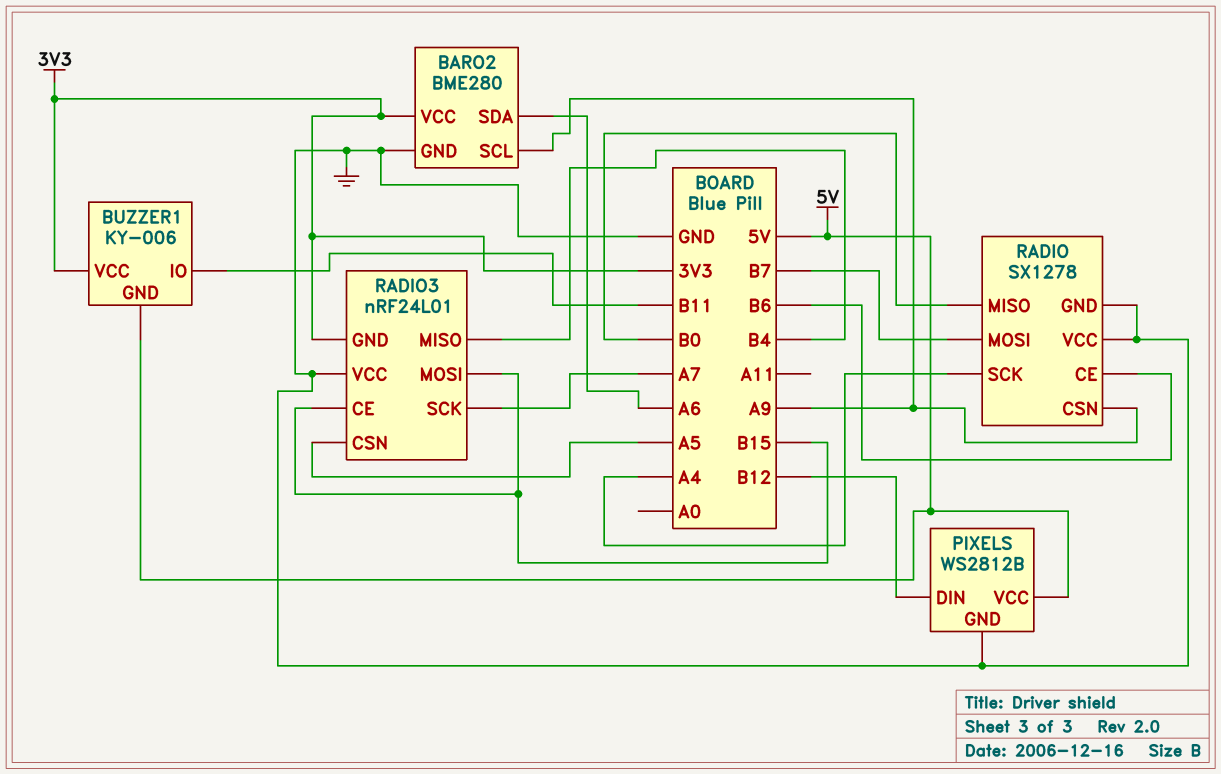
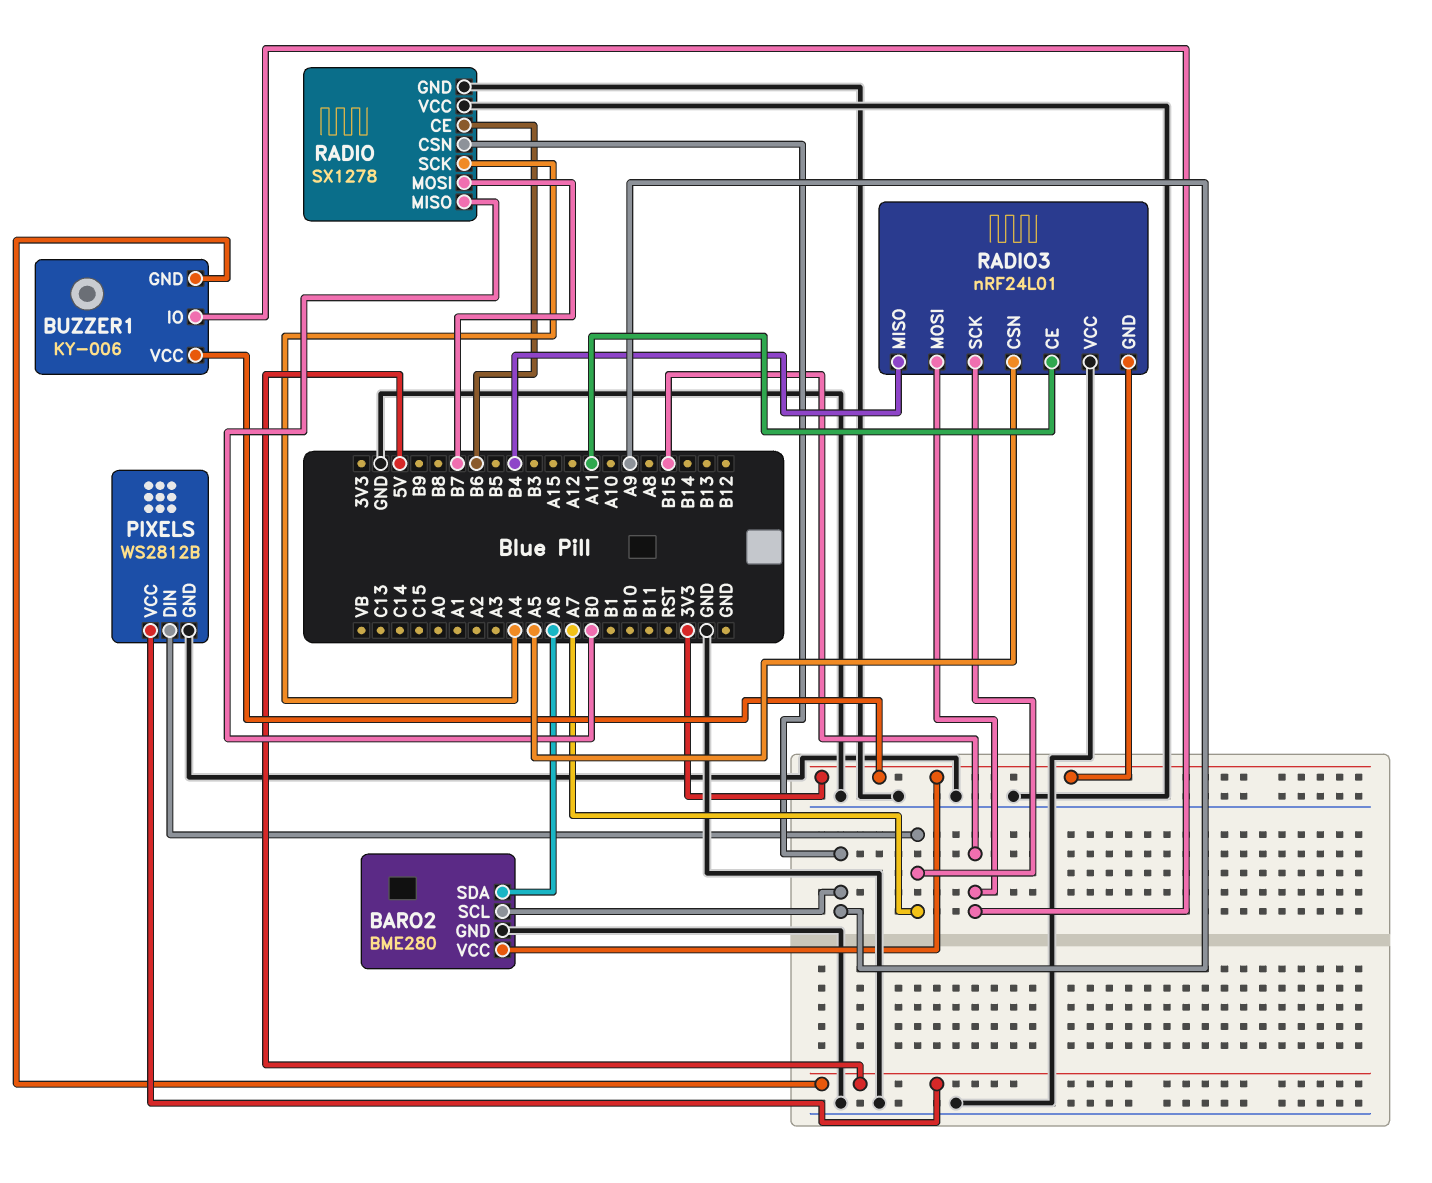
BUZZER1 pin IO: B11 -> B15
PIXELS pin DIN: B12 -> A7
RADIO3 pin CE: B15 -> A11

